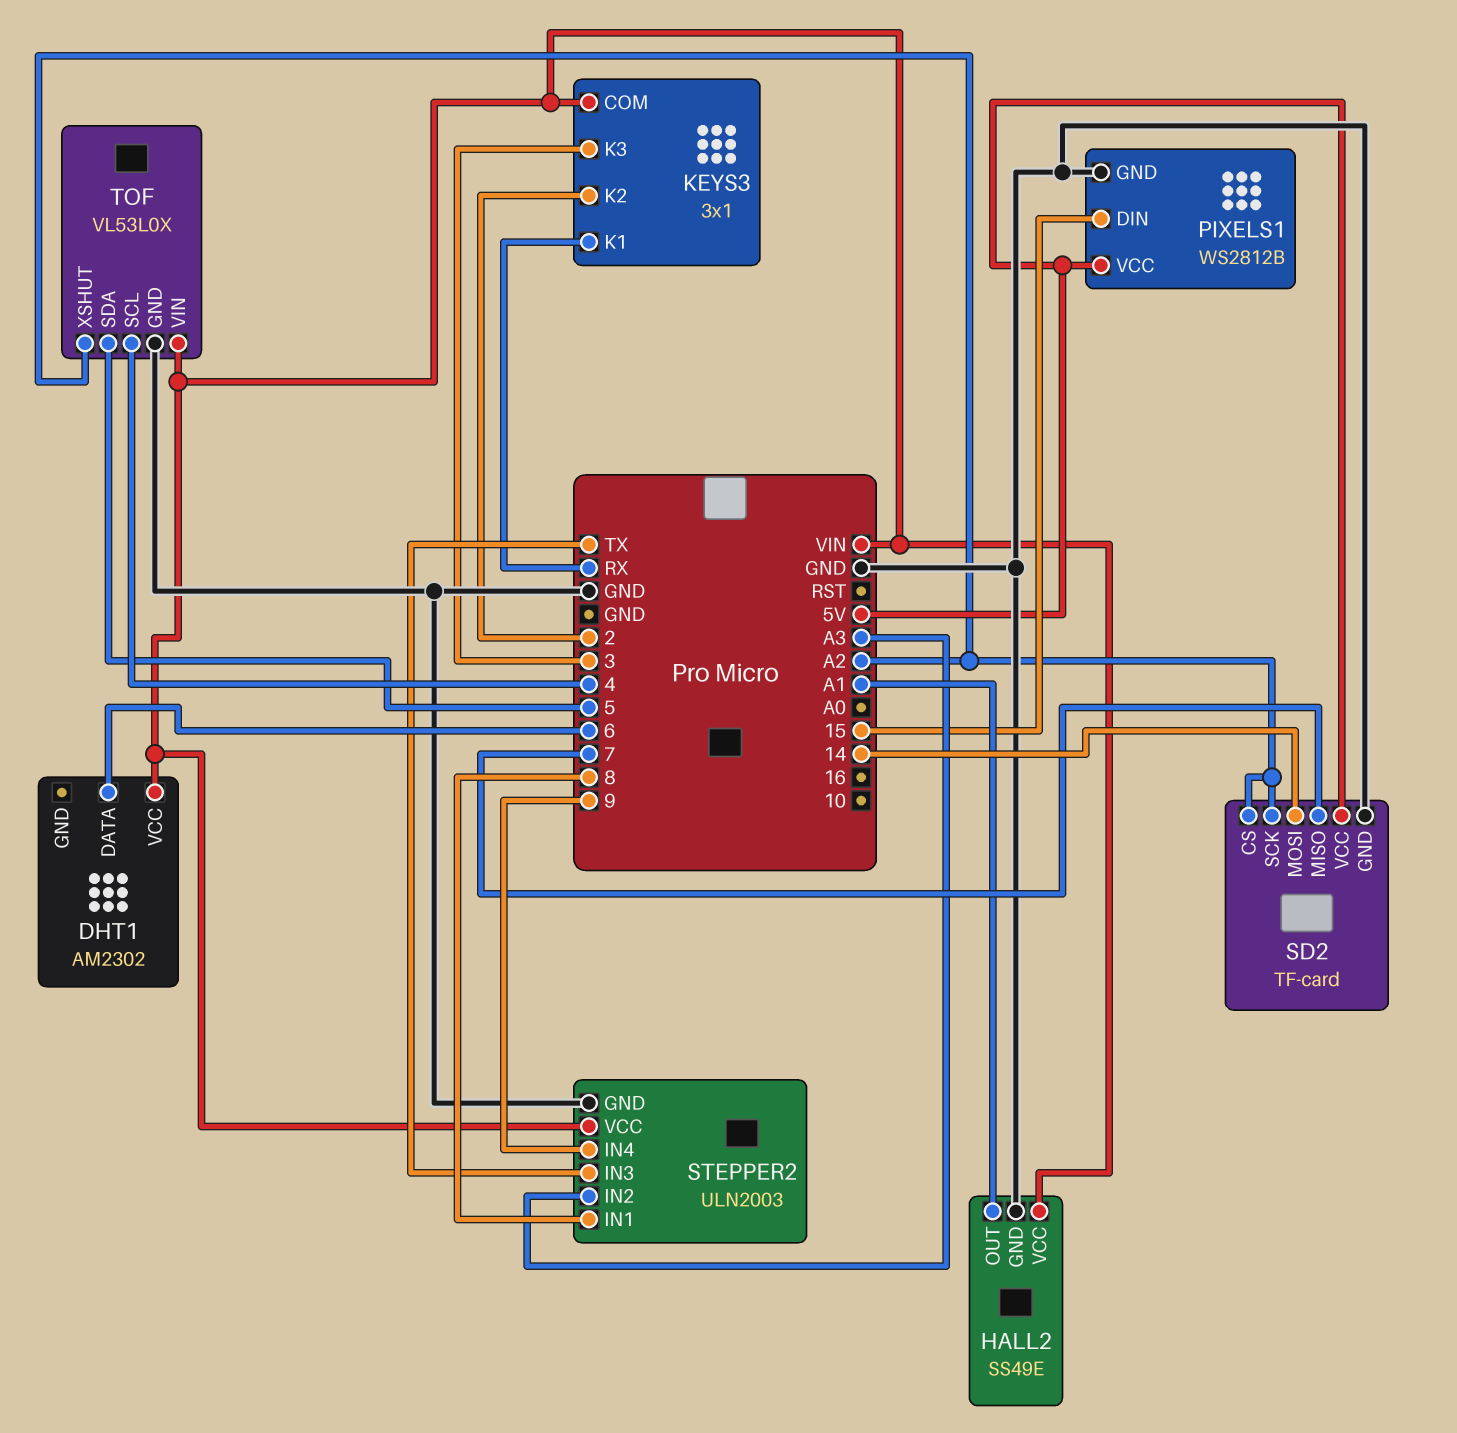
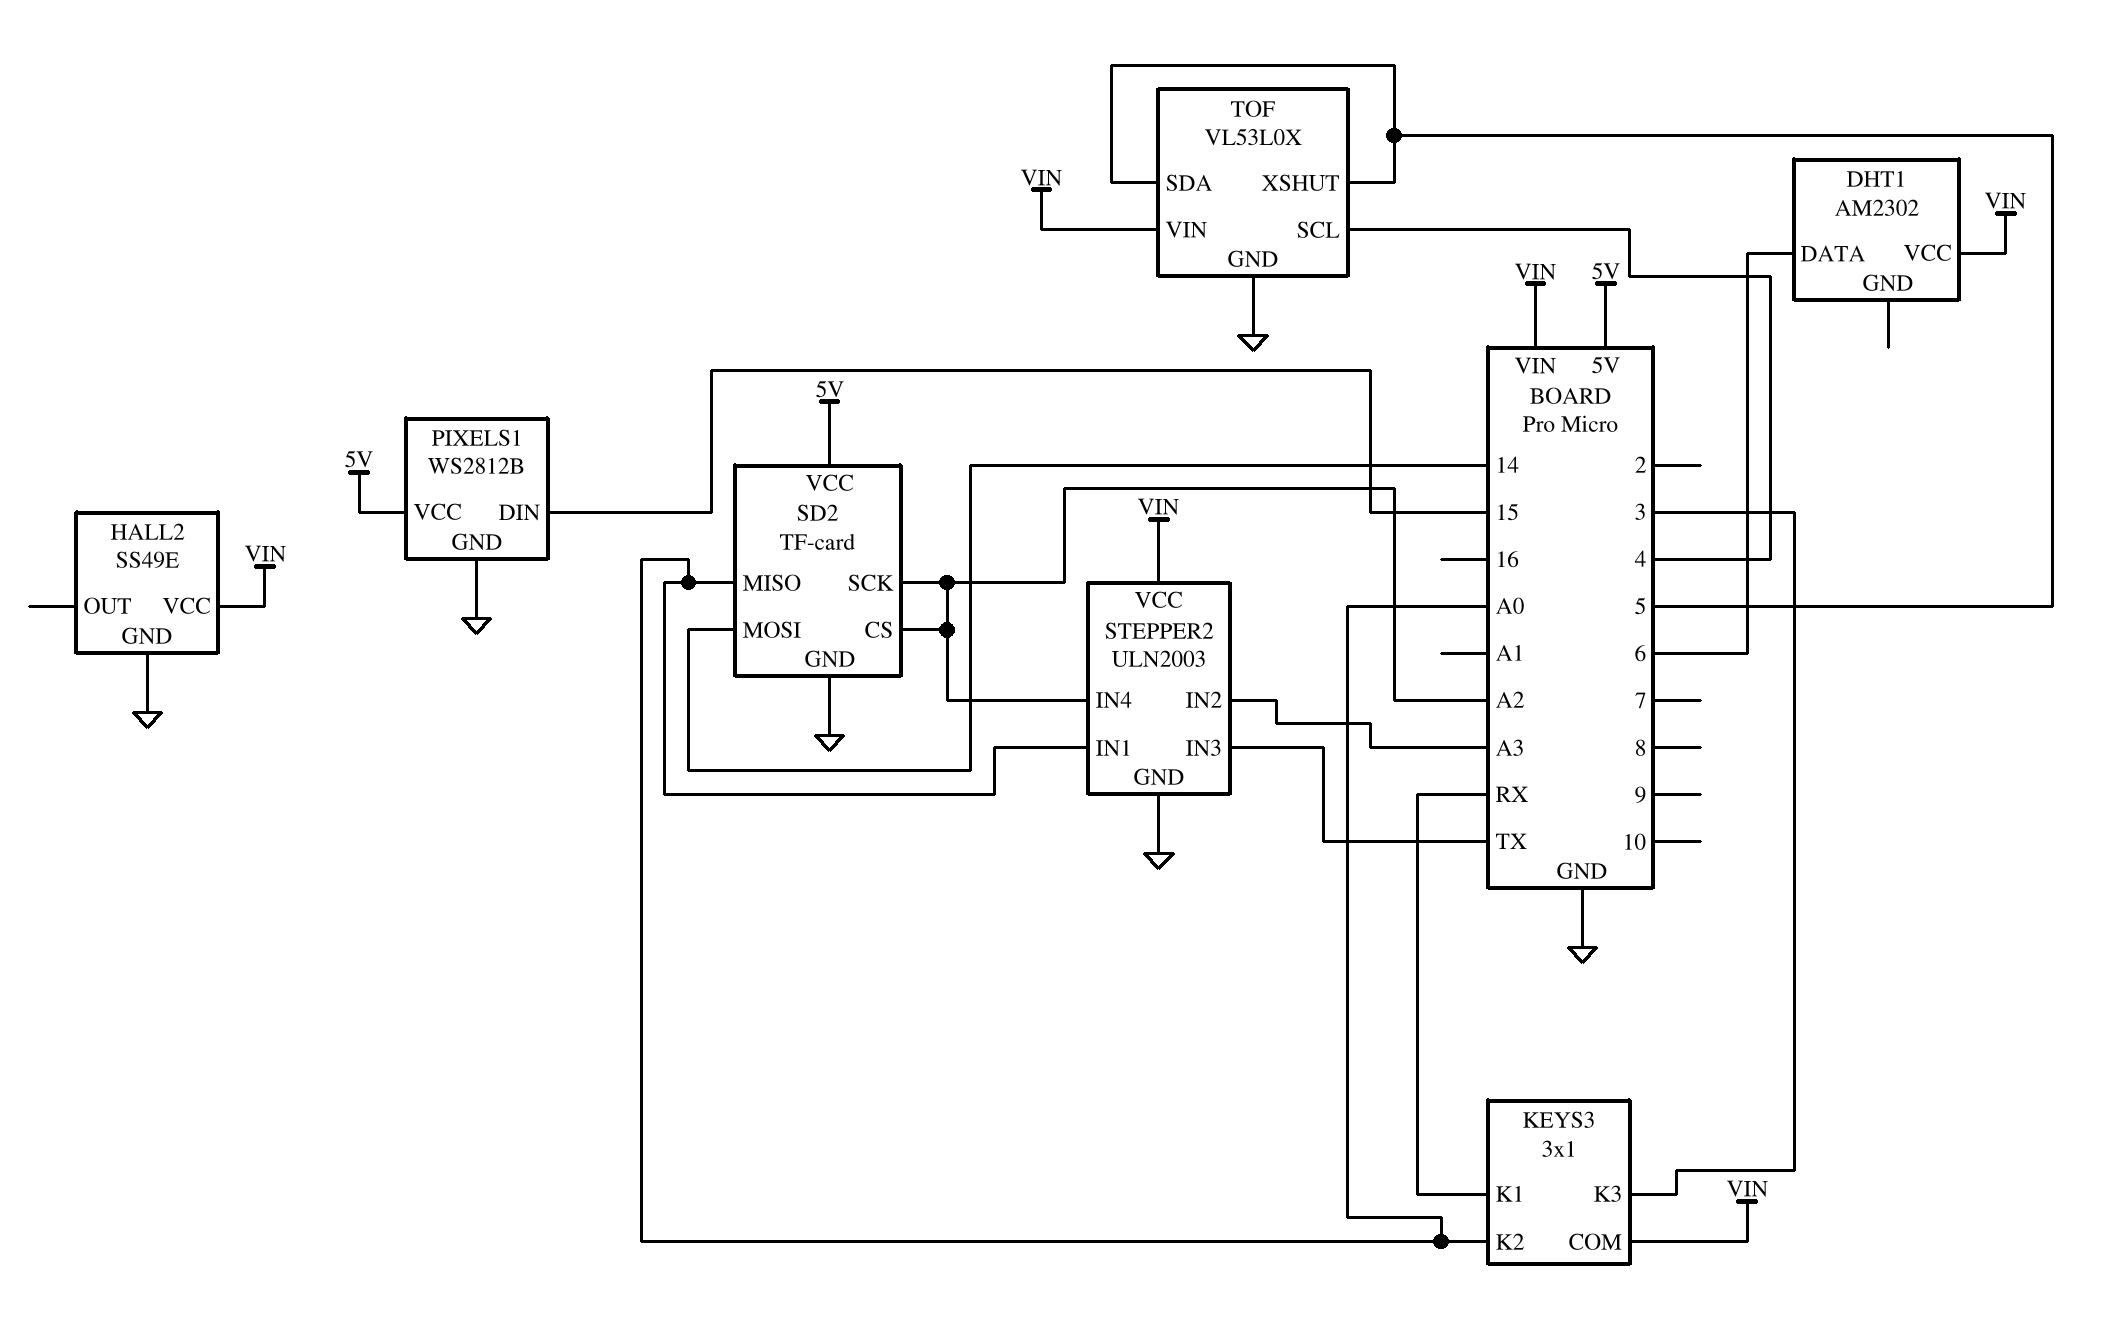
HALL2 pin OUT: A1 -> none
KEYS3 pin K2: 2 -> A0
SD2 pin MISO: 7 -> A0
STEPPER2 pin IN1: 8 -> A0
STEPPER2 pin IN4: 9 -> A2
TOF pin XSHUT: A2 -> 5

